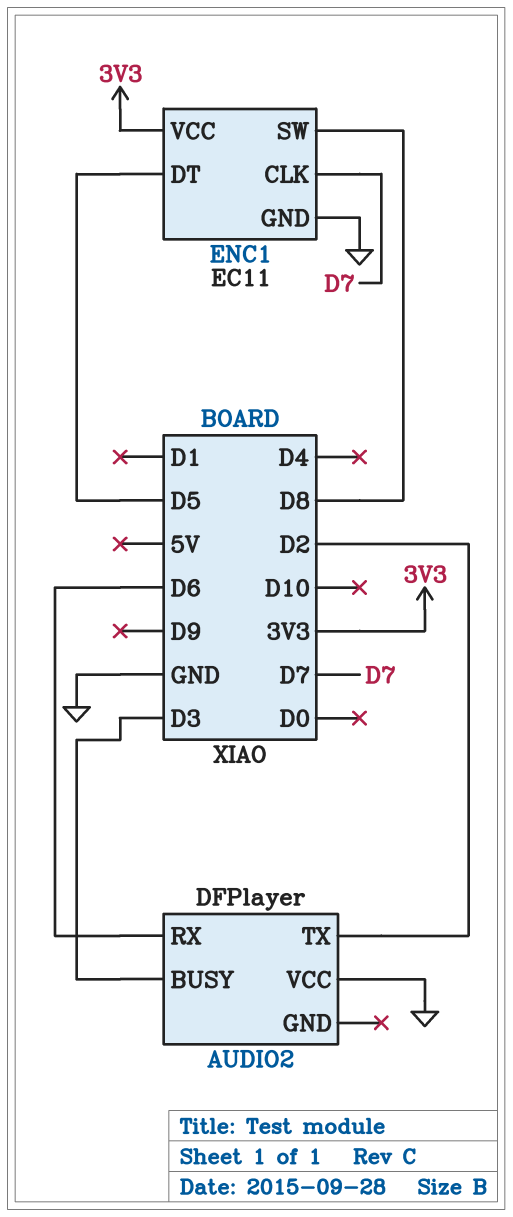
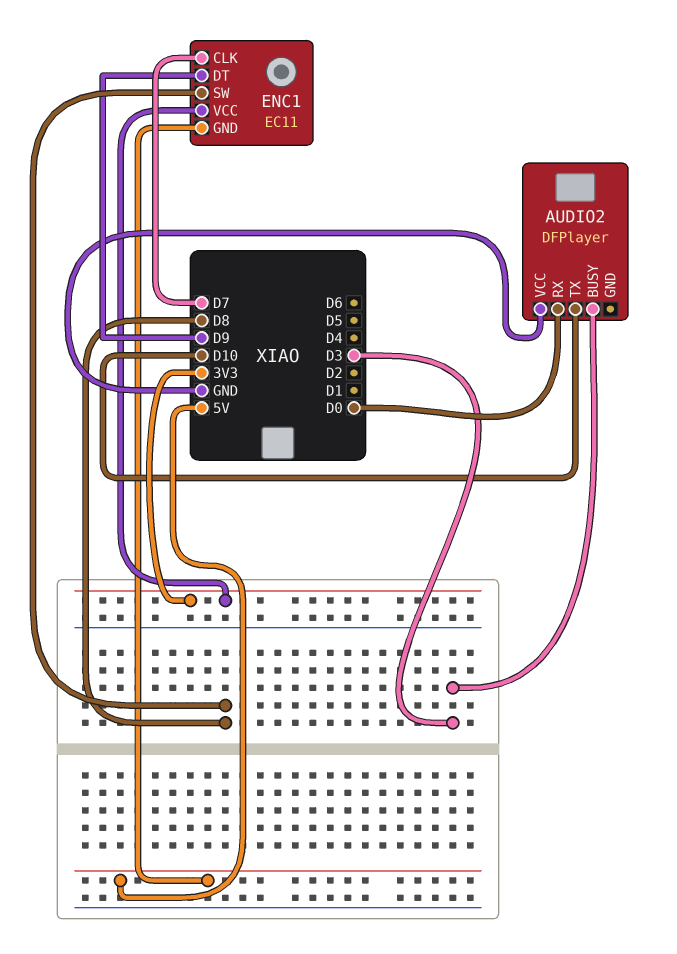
AUDIO2 pin RX: D6 -> D0
AUDIO2 pin TX: D2 -> D10
ENC1 pin DT: D5 -> D9
ENC1 pin GND: GND -> 5V

